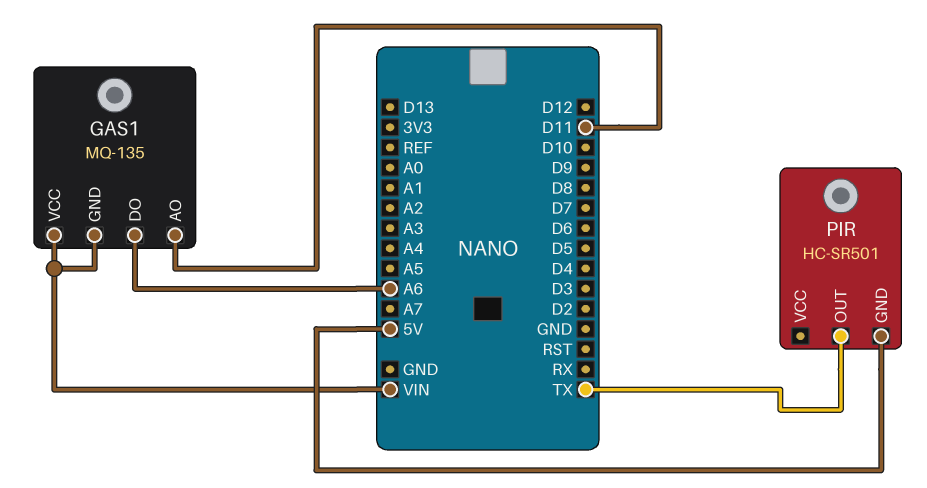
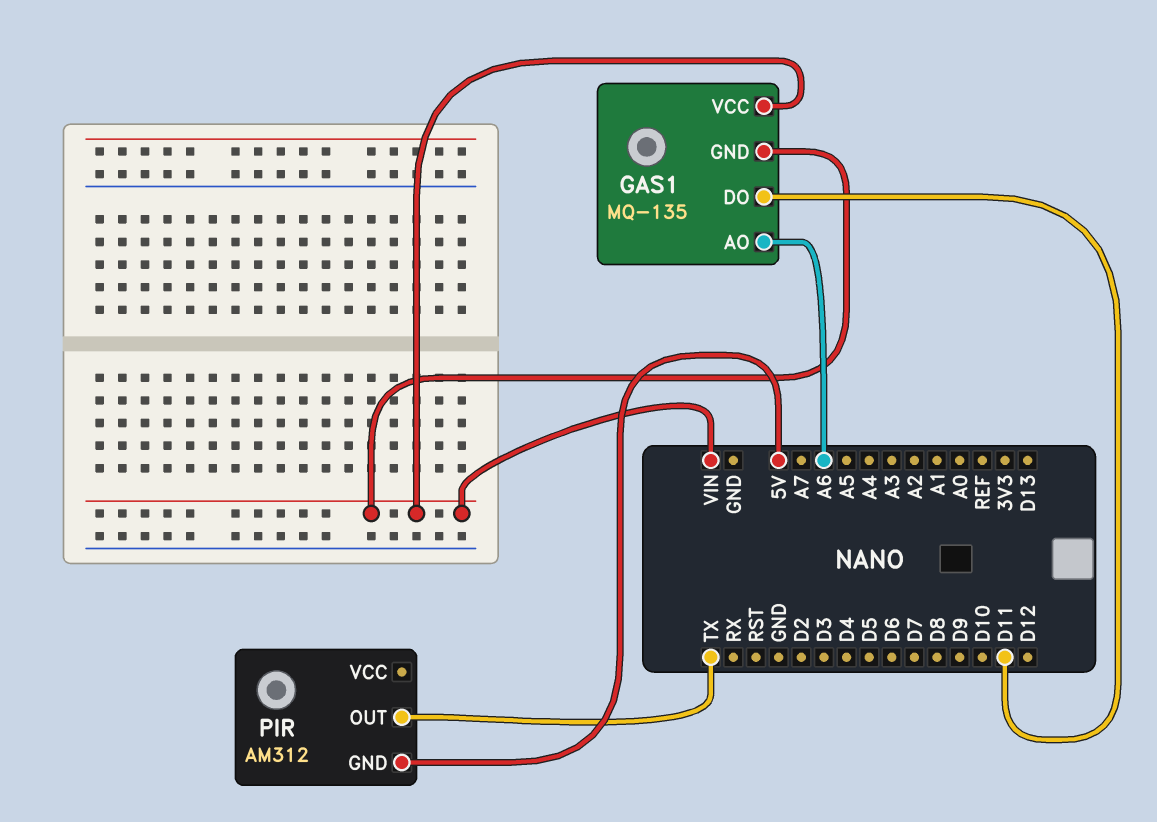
GAS1 pin AO: D11 -> A6
GAS1 pin DO: A6 -> D11
PIR: HC-SR501 -> AM312

